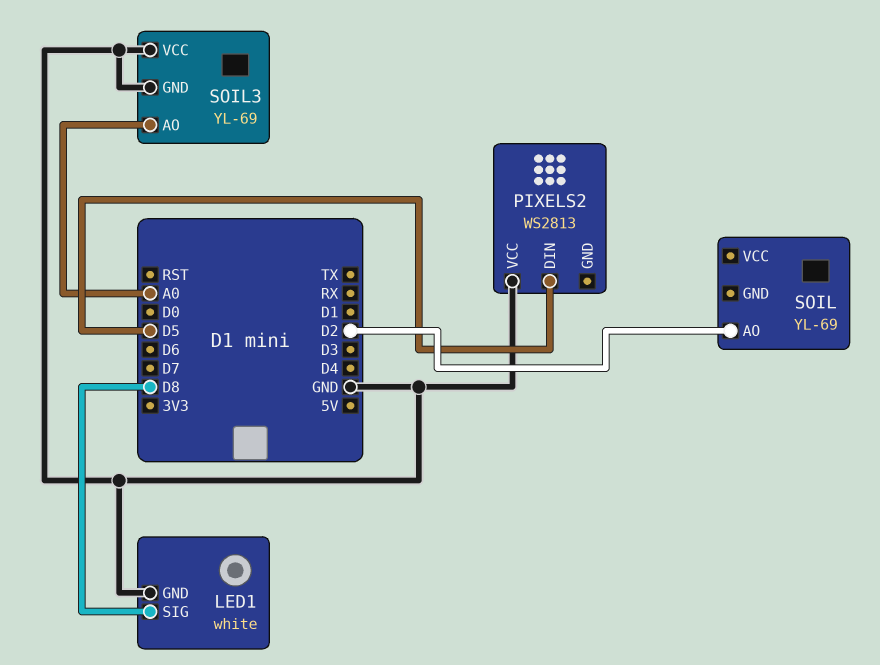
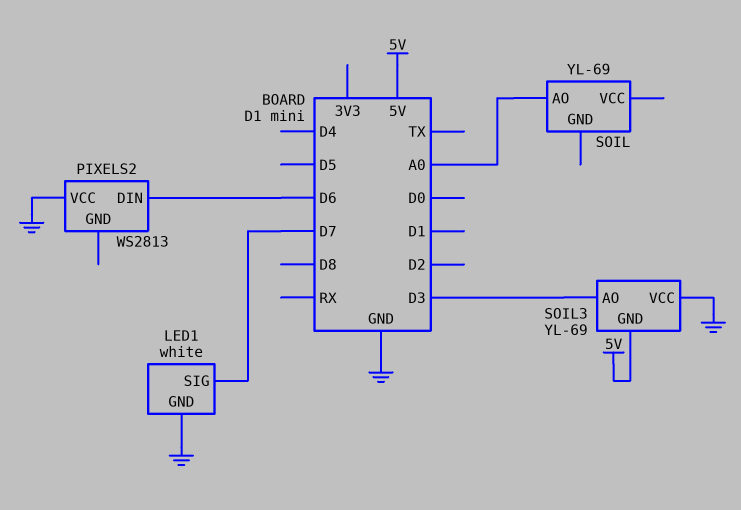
LED1 pin SIG: D8 -> D7
PIXELS2 pin DIN: D5 -> D6
SOIL pin AO: D2 -> A0
SOIL3 pin AO: A0 -> D3
SOIL3 pin GND: GND -> 5V

